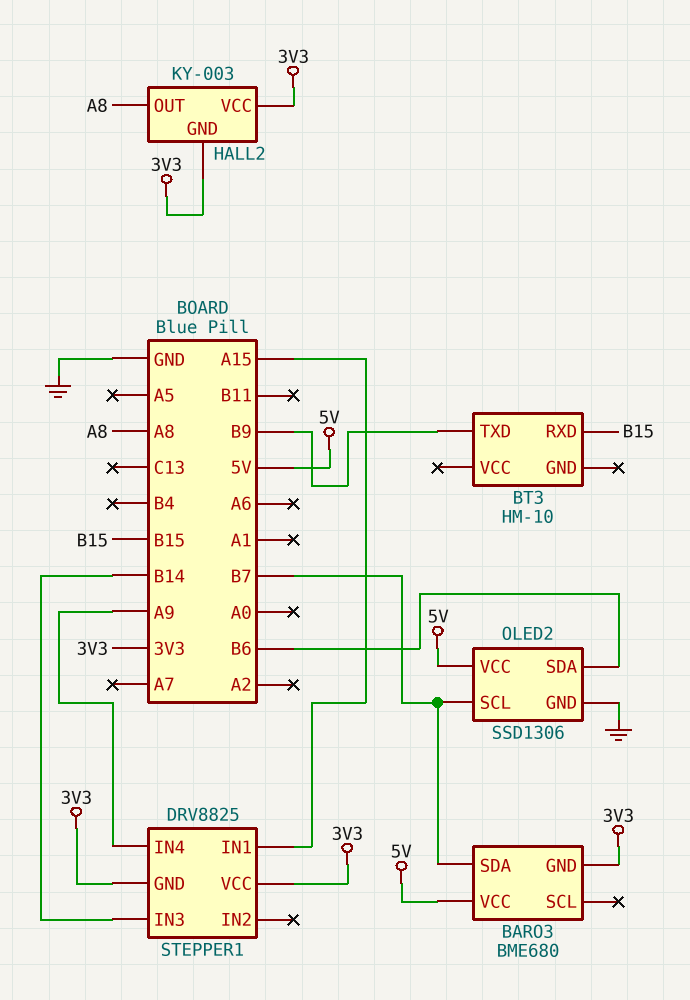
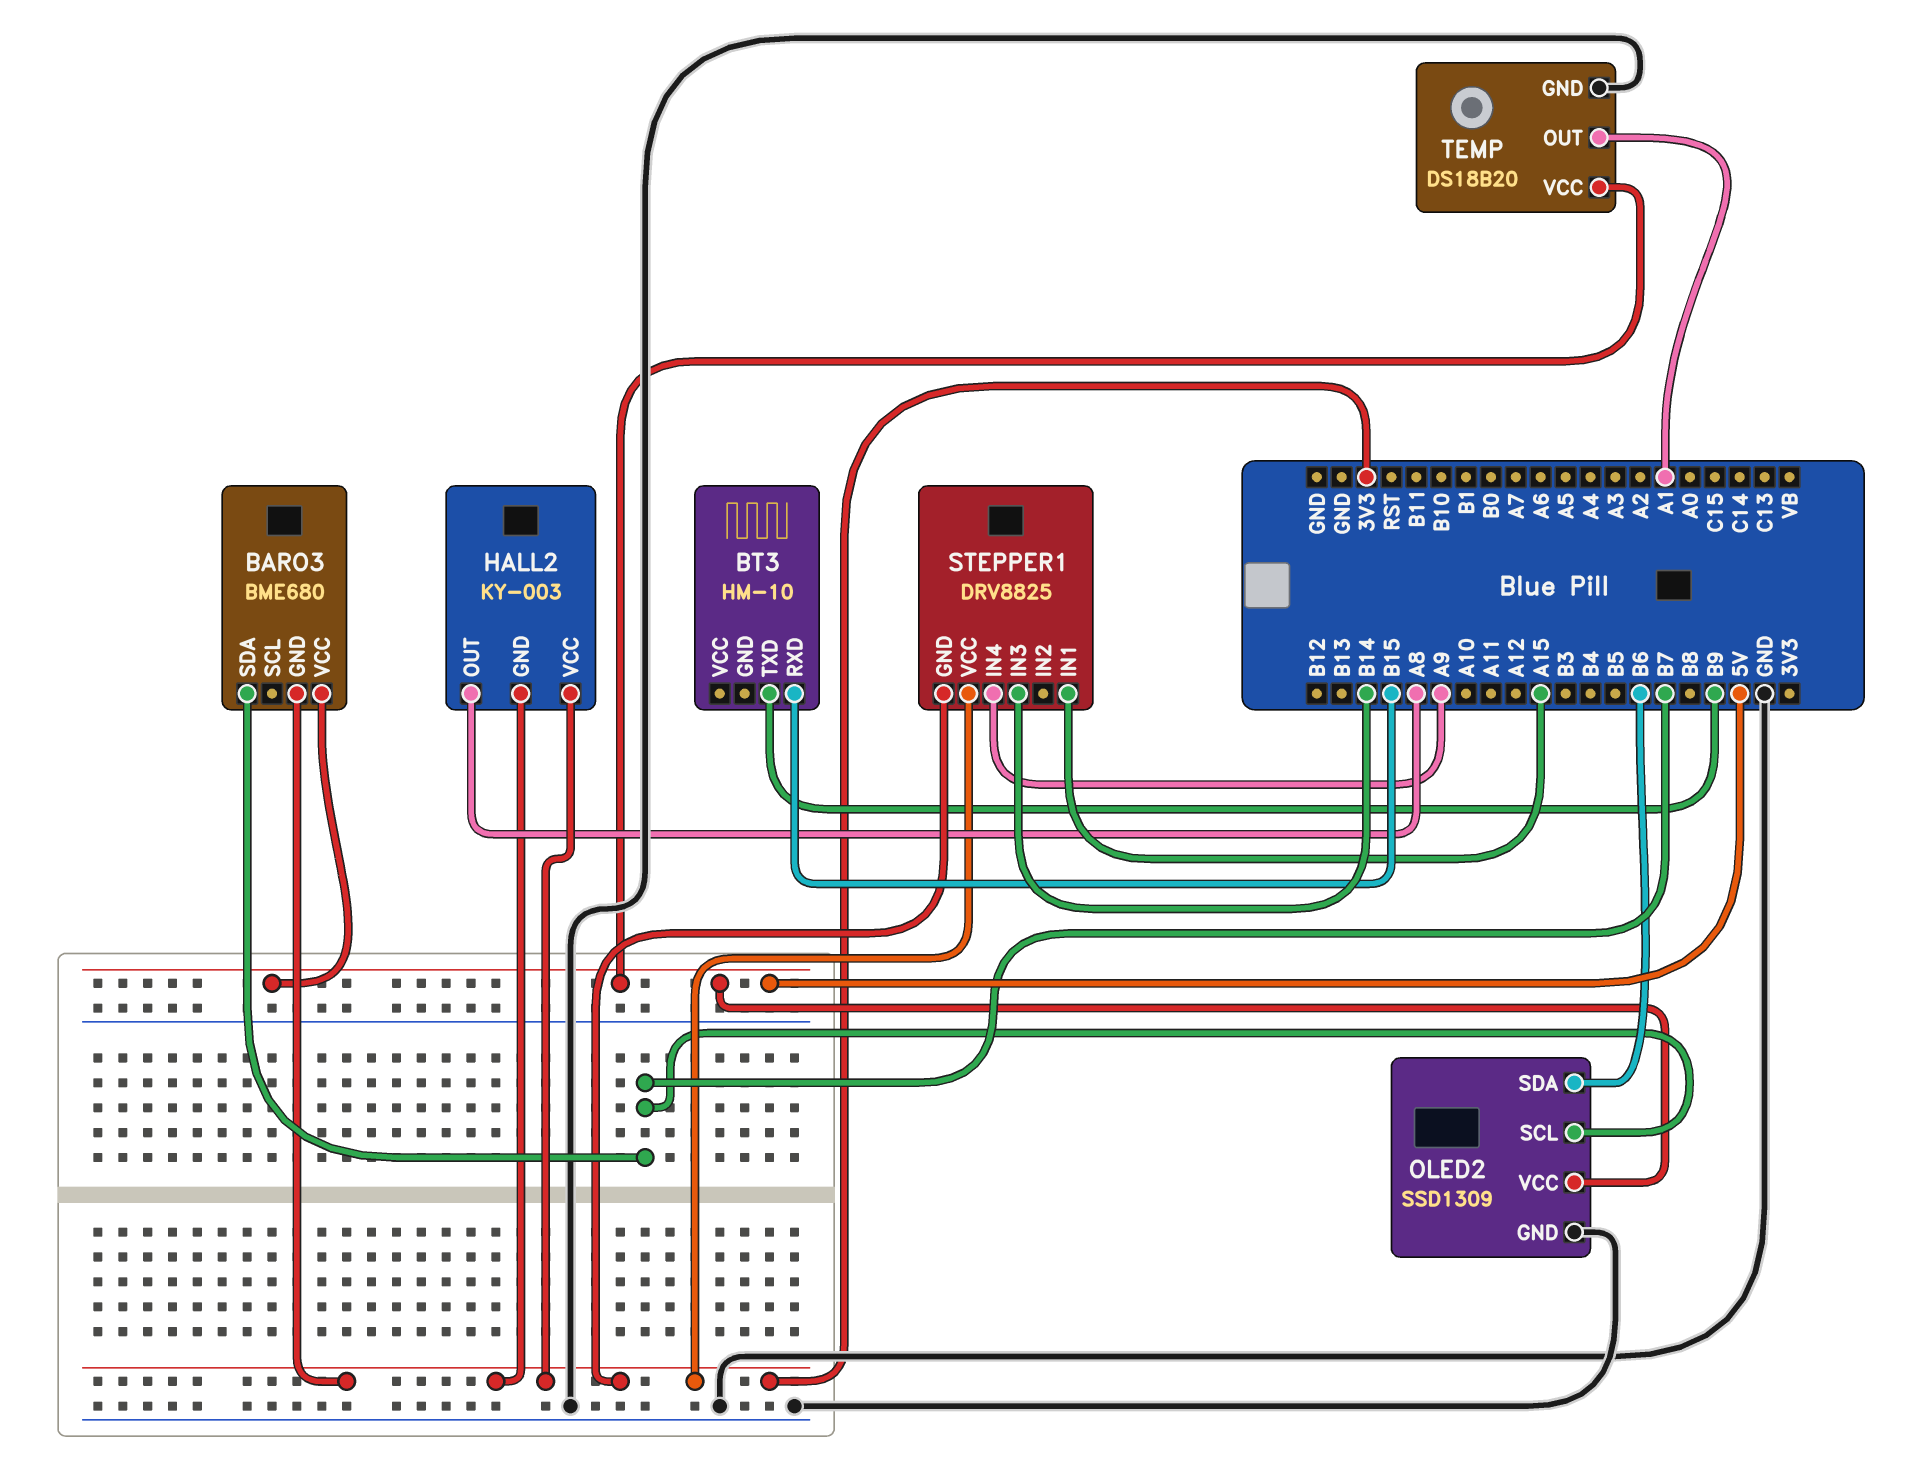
OLED2: SSD1306 -> SSD1309
TEMP: none -> DS18B20
TEMP pin GND: none -> GND
TEMP pin OUT: none -> A1
TEMP pin VCC: none -> 5V

